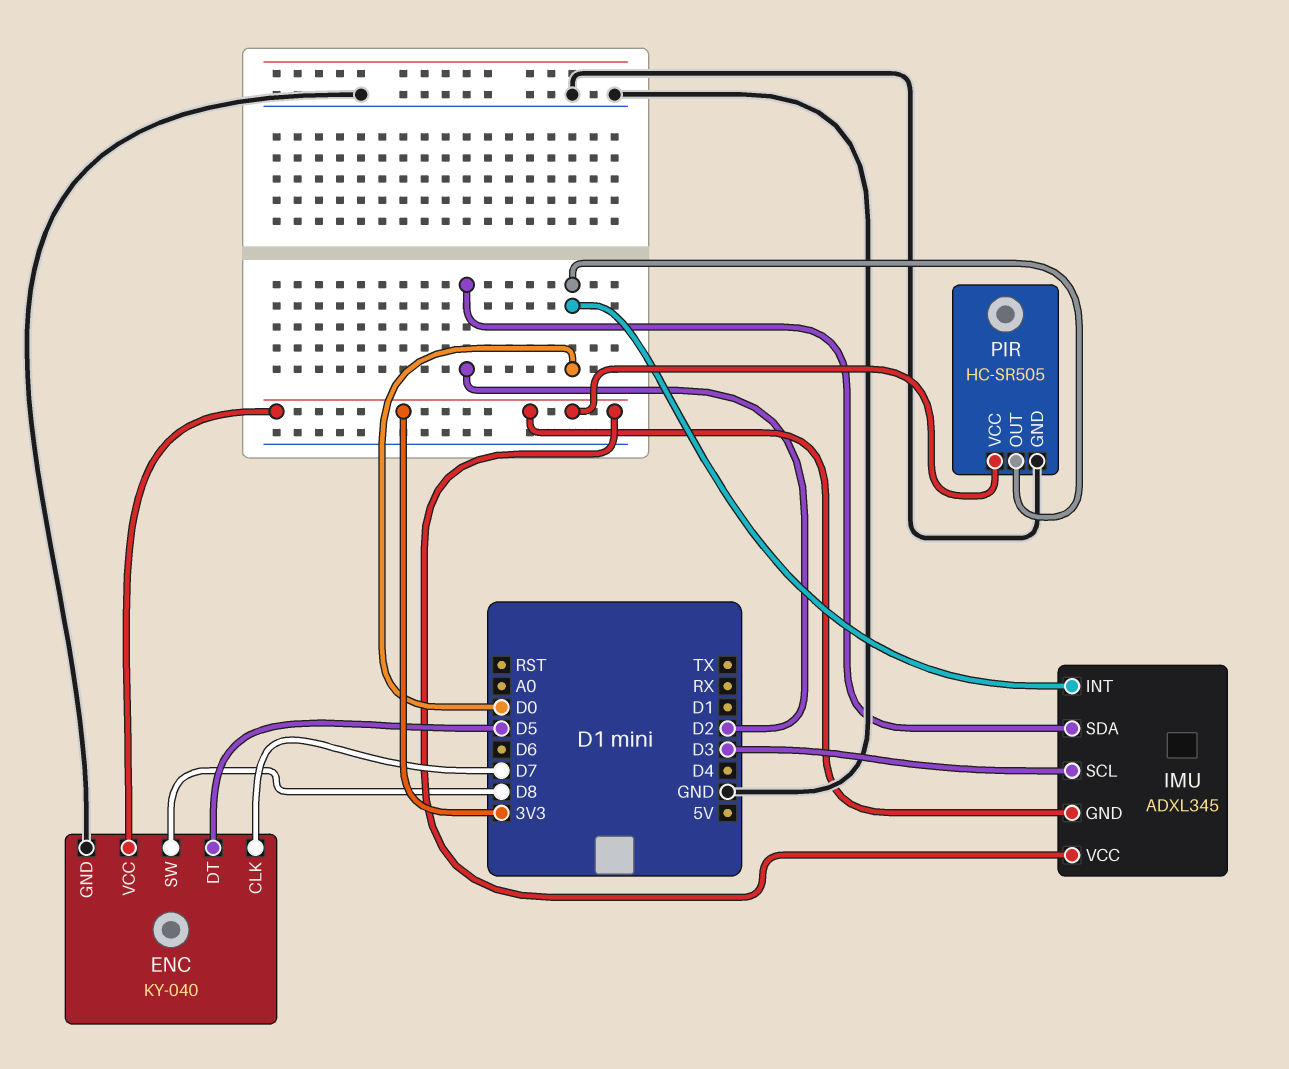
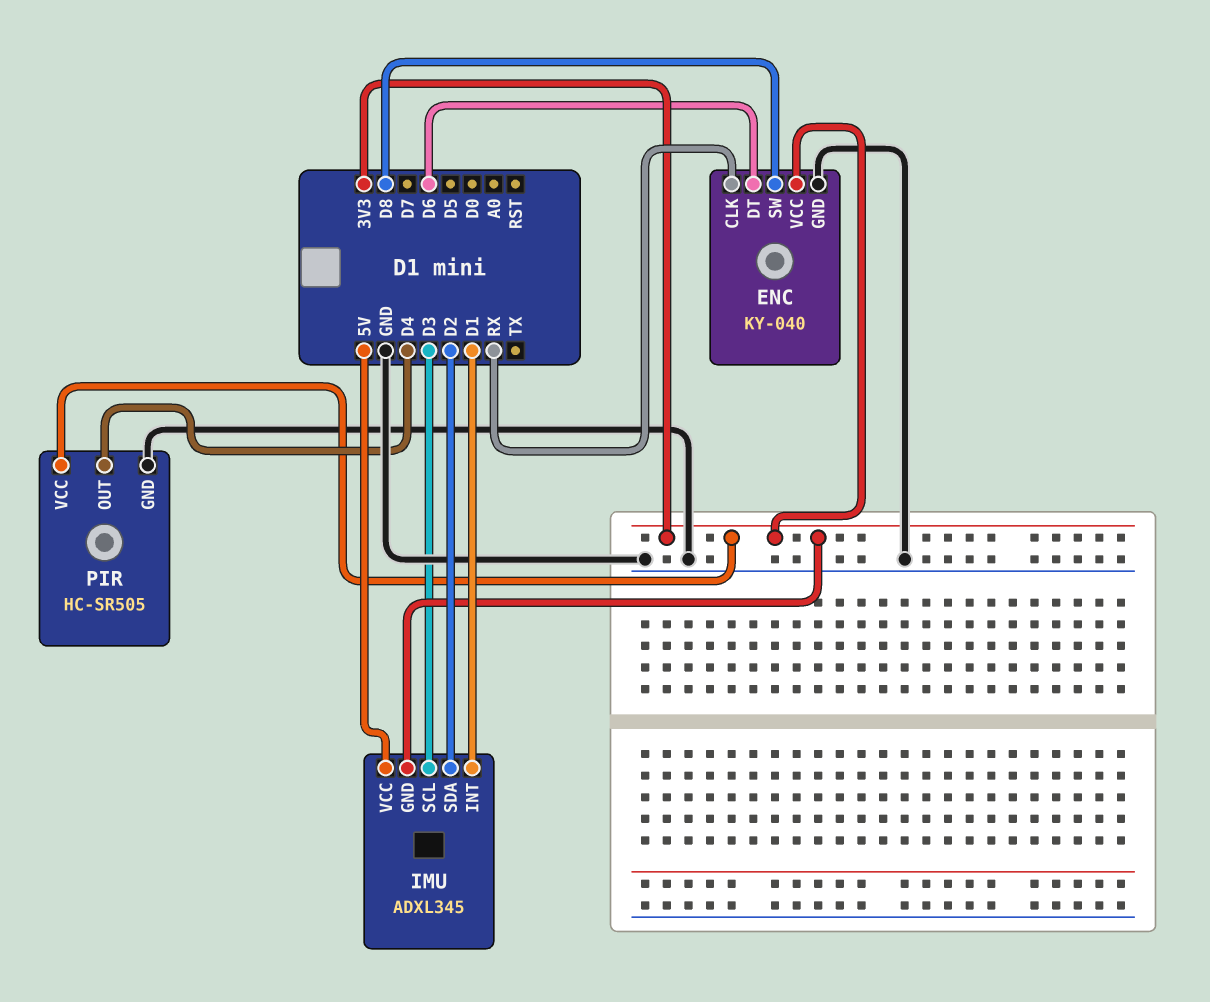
ENC pin CLK: D7 -> RX
ENC pin DT: D5 -> D6
IMU pin INT: D0 -> D1
IMU pin VCC: 3V3 -> 5V
PIR pin OUT: D0 -> D4

